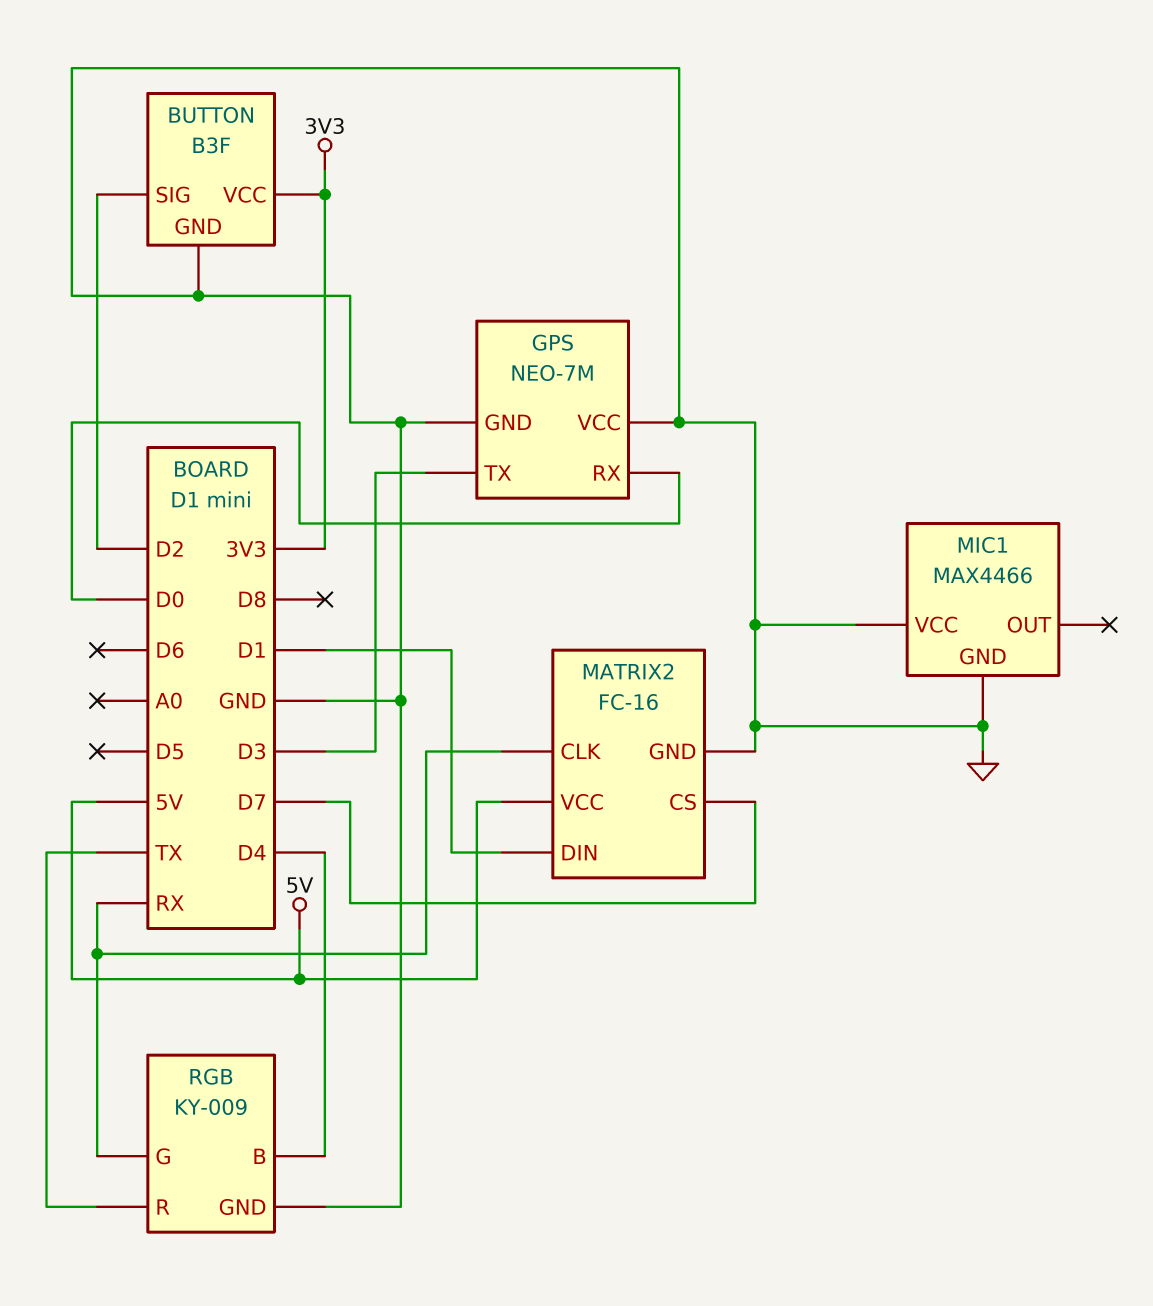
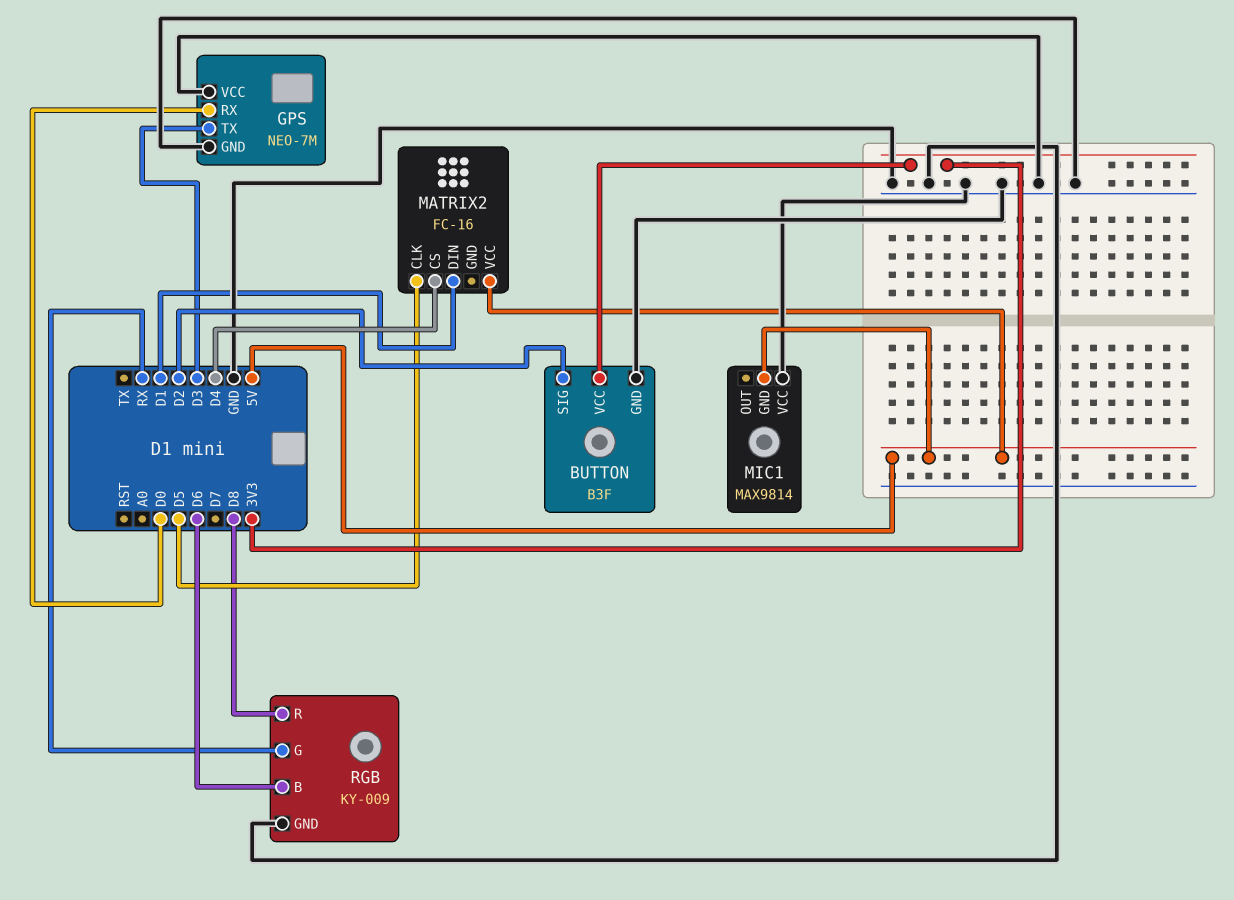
MATRIX2 pin CLK: RX -> D5
MATRIX2 pin CS: D7 -> D4
MATRIX2 pin GND: GND -> none
MIC1: MAX4466 -> MAX9814
MIC1 pin GND: GND -> 5V
RGB pin B: D4 -> D6
RGB pin R: TX -> D8

